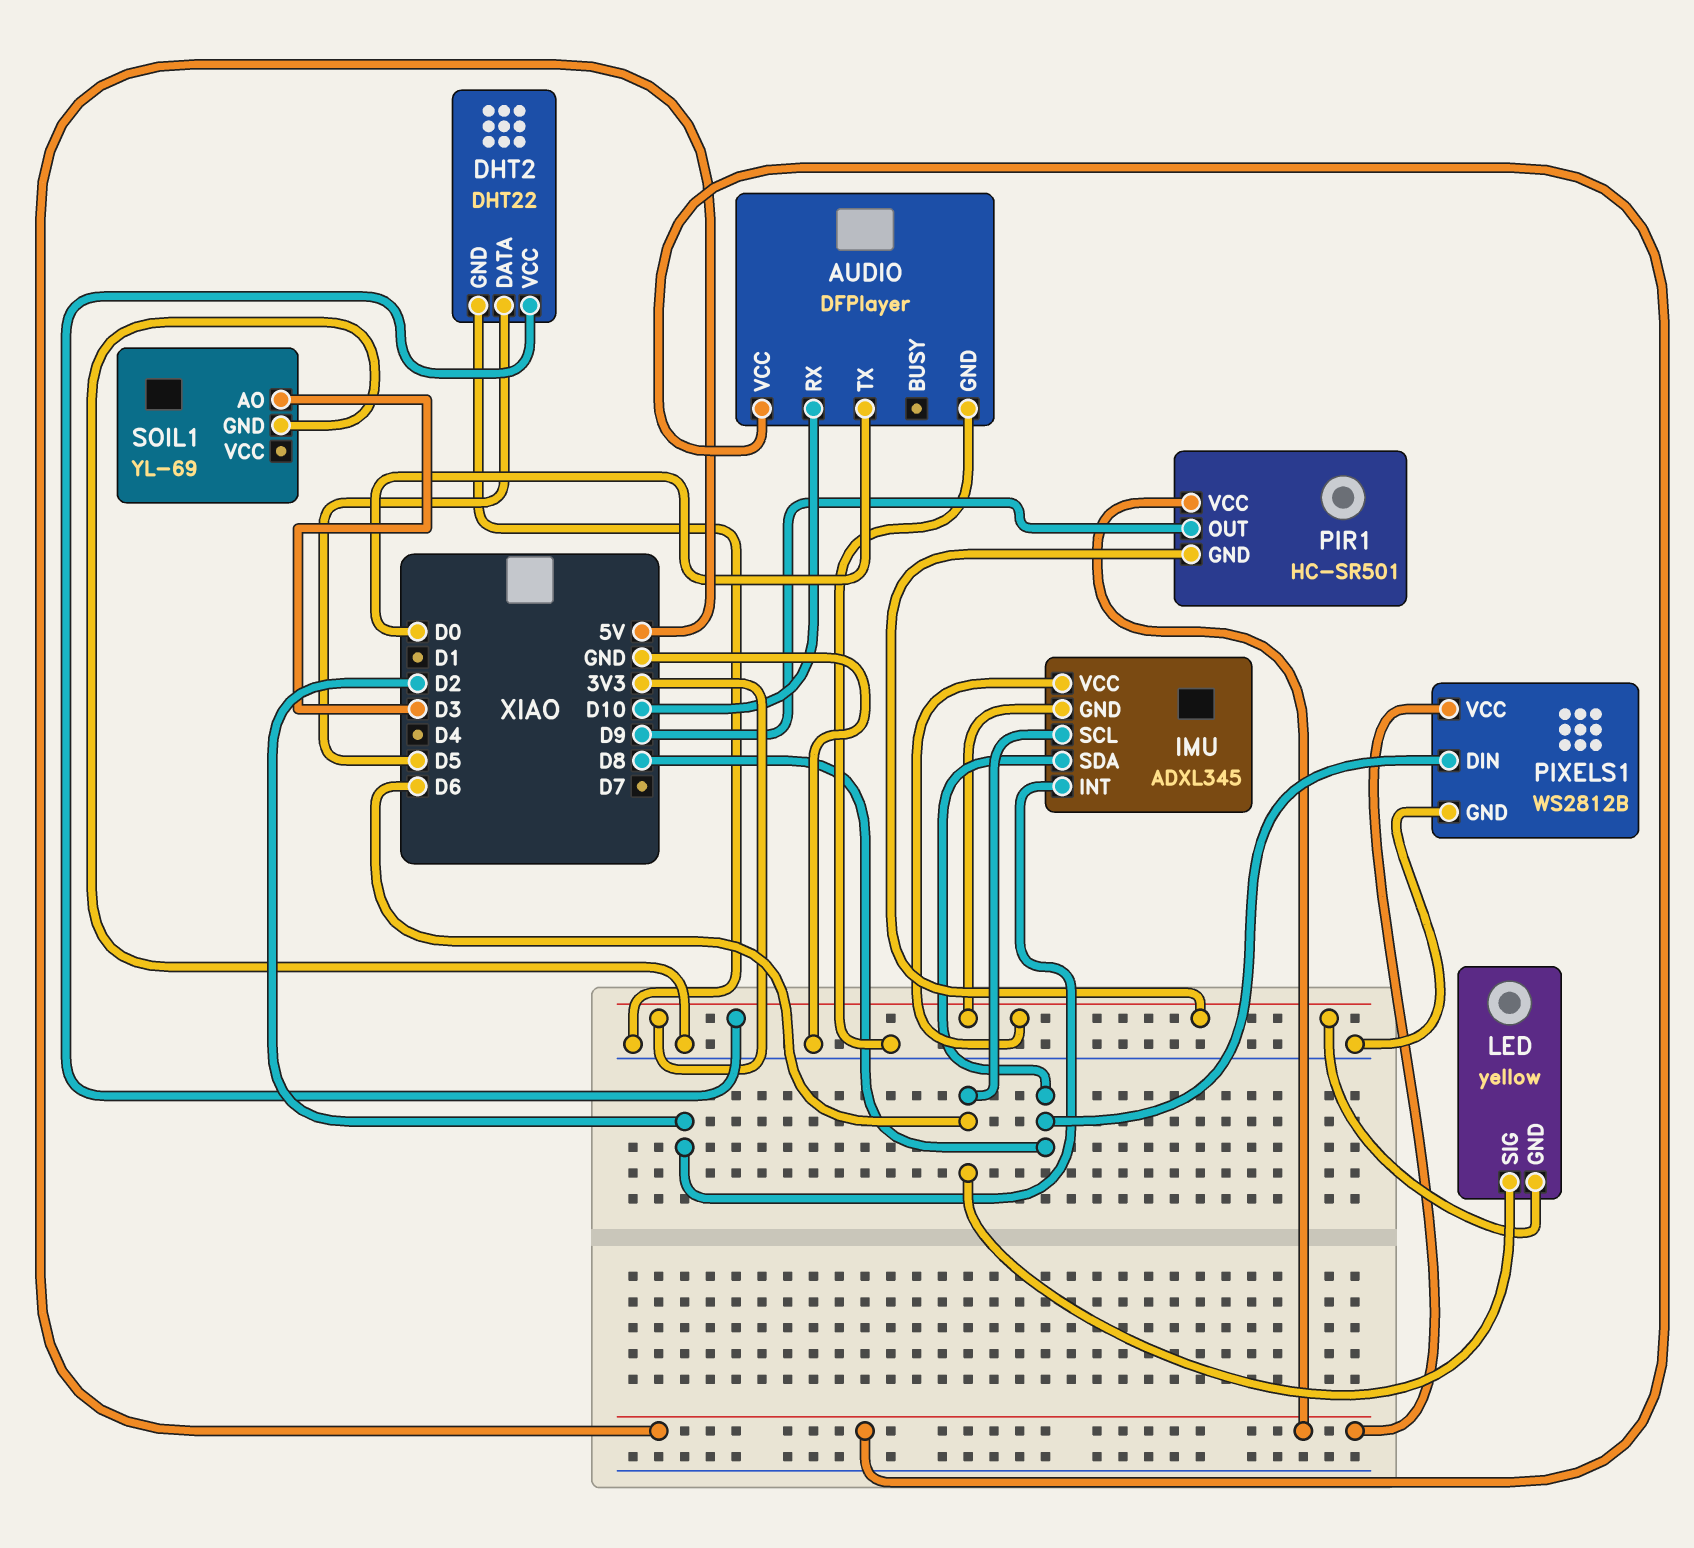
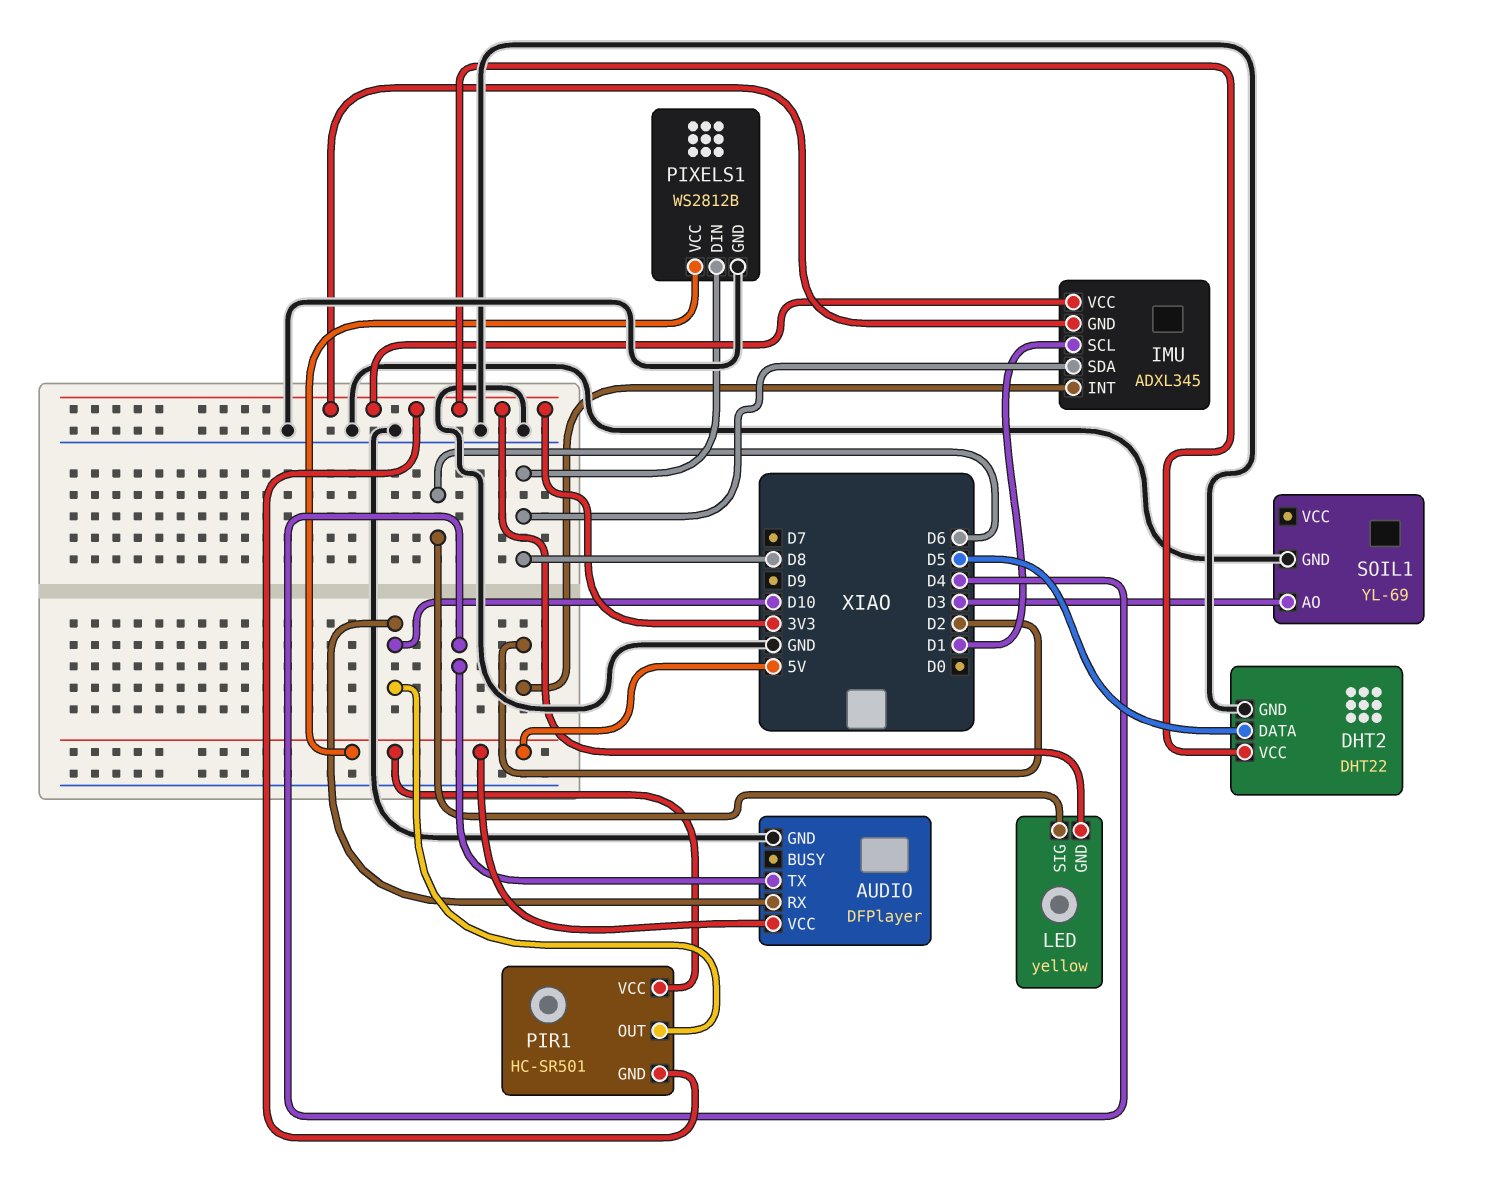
AUDIO pin TX: D0 -> D4
IMU pin SCL: D6 -> D1
PIR1 pin OUT: D9 -> D10

